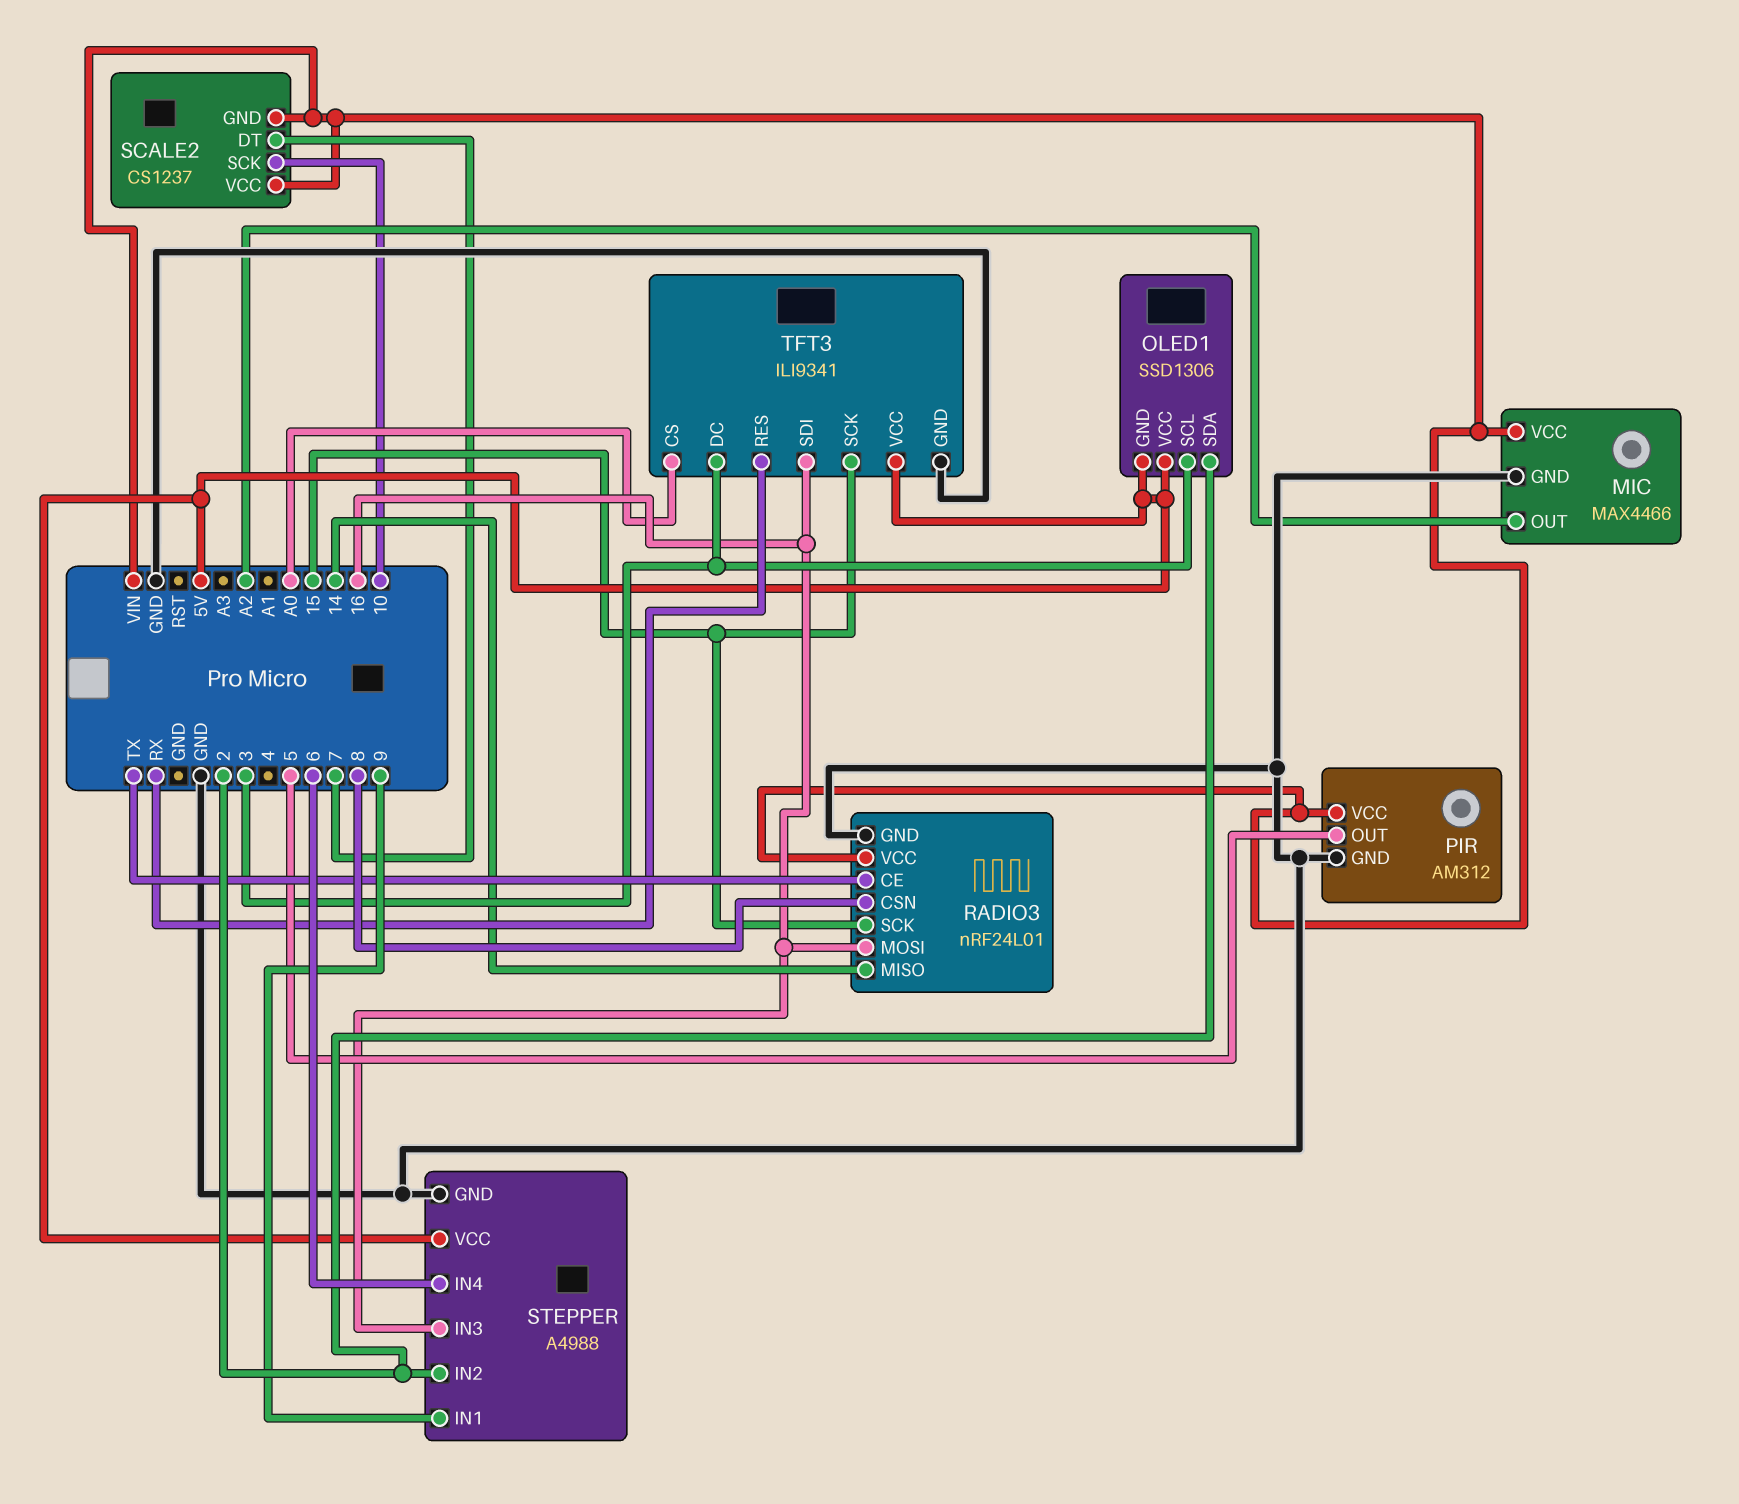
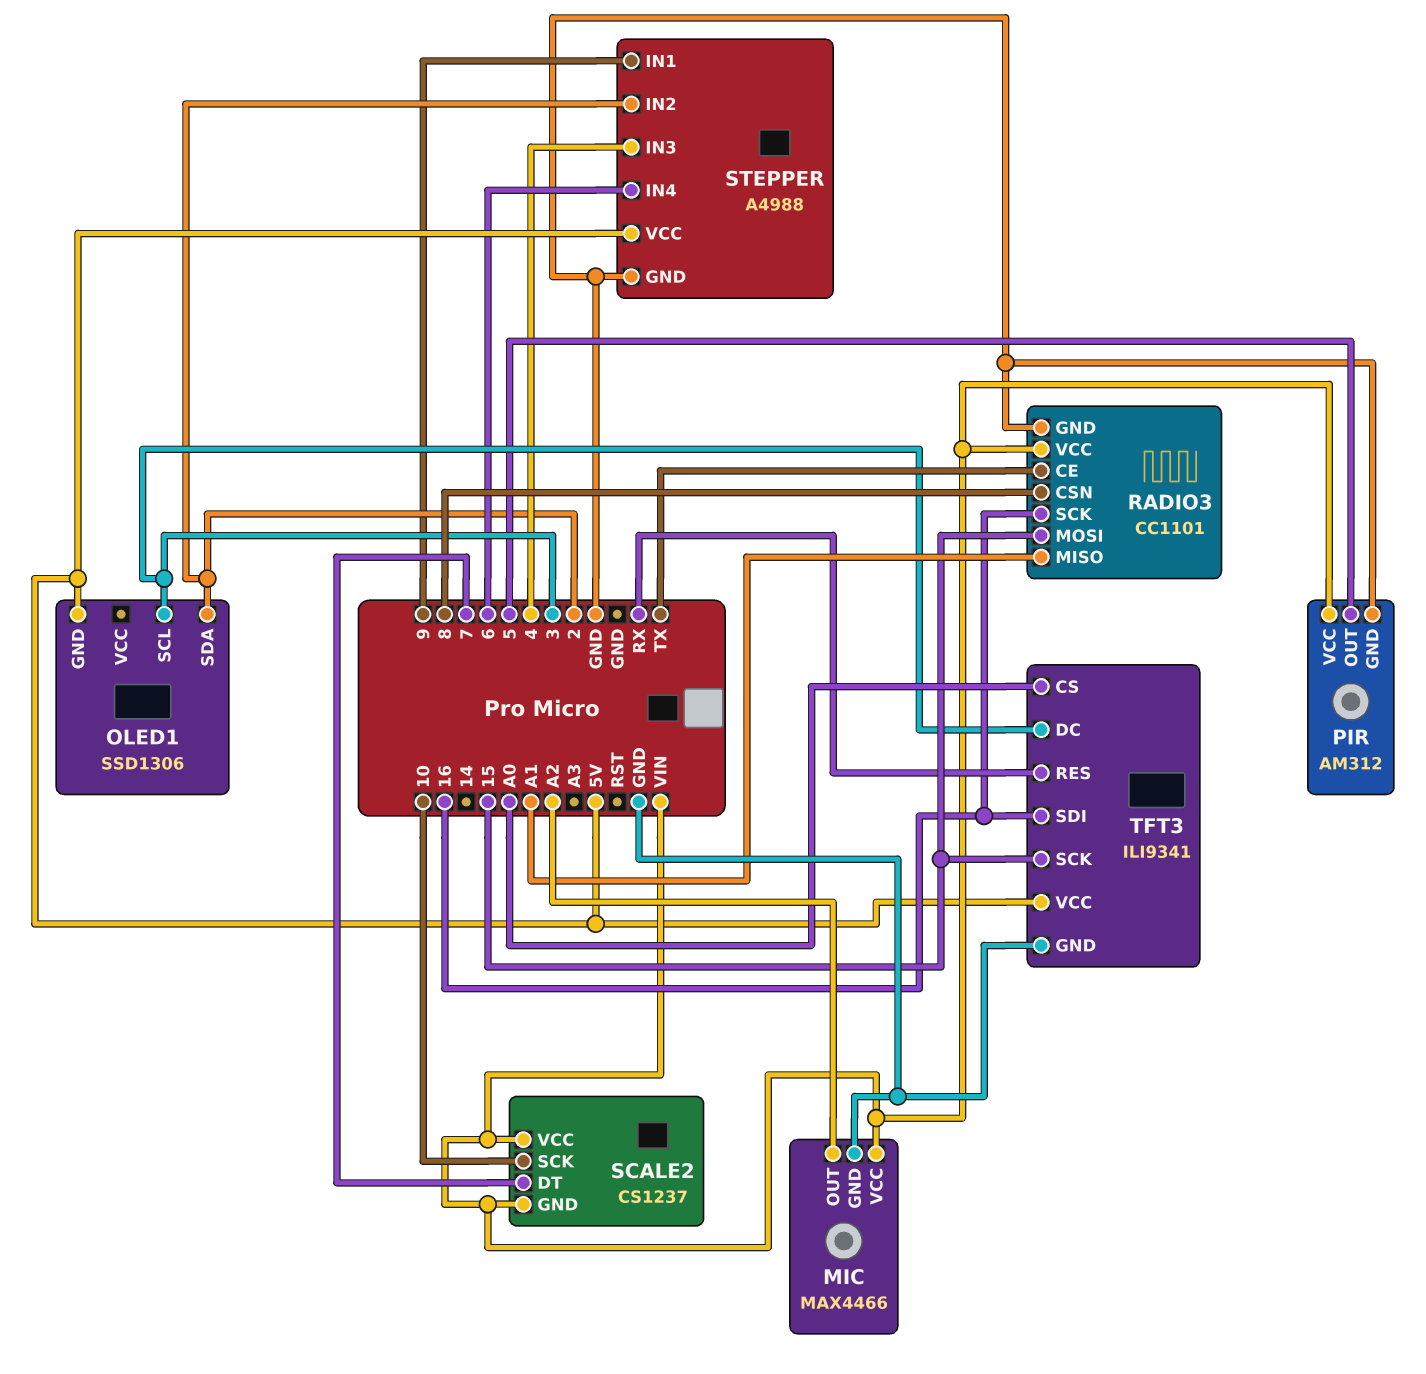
OLED1 pin VCC: 5V -> none
RADIO3: nRF24L01 -> CC1101
RADIO3 pin MISO: 14 -> A1
RADIO3 pin MOSI: 16 -> 15
RADIO3 pin SCK: 15 -> 16
STEPPER pin IN3: 16 -> 4

